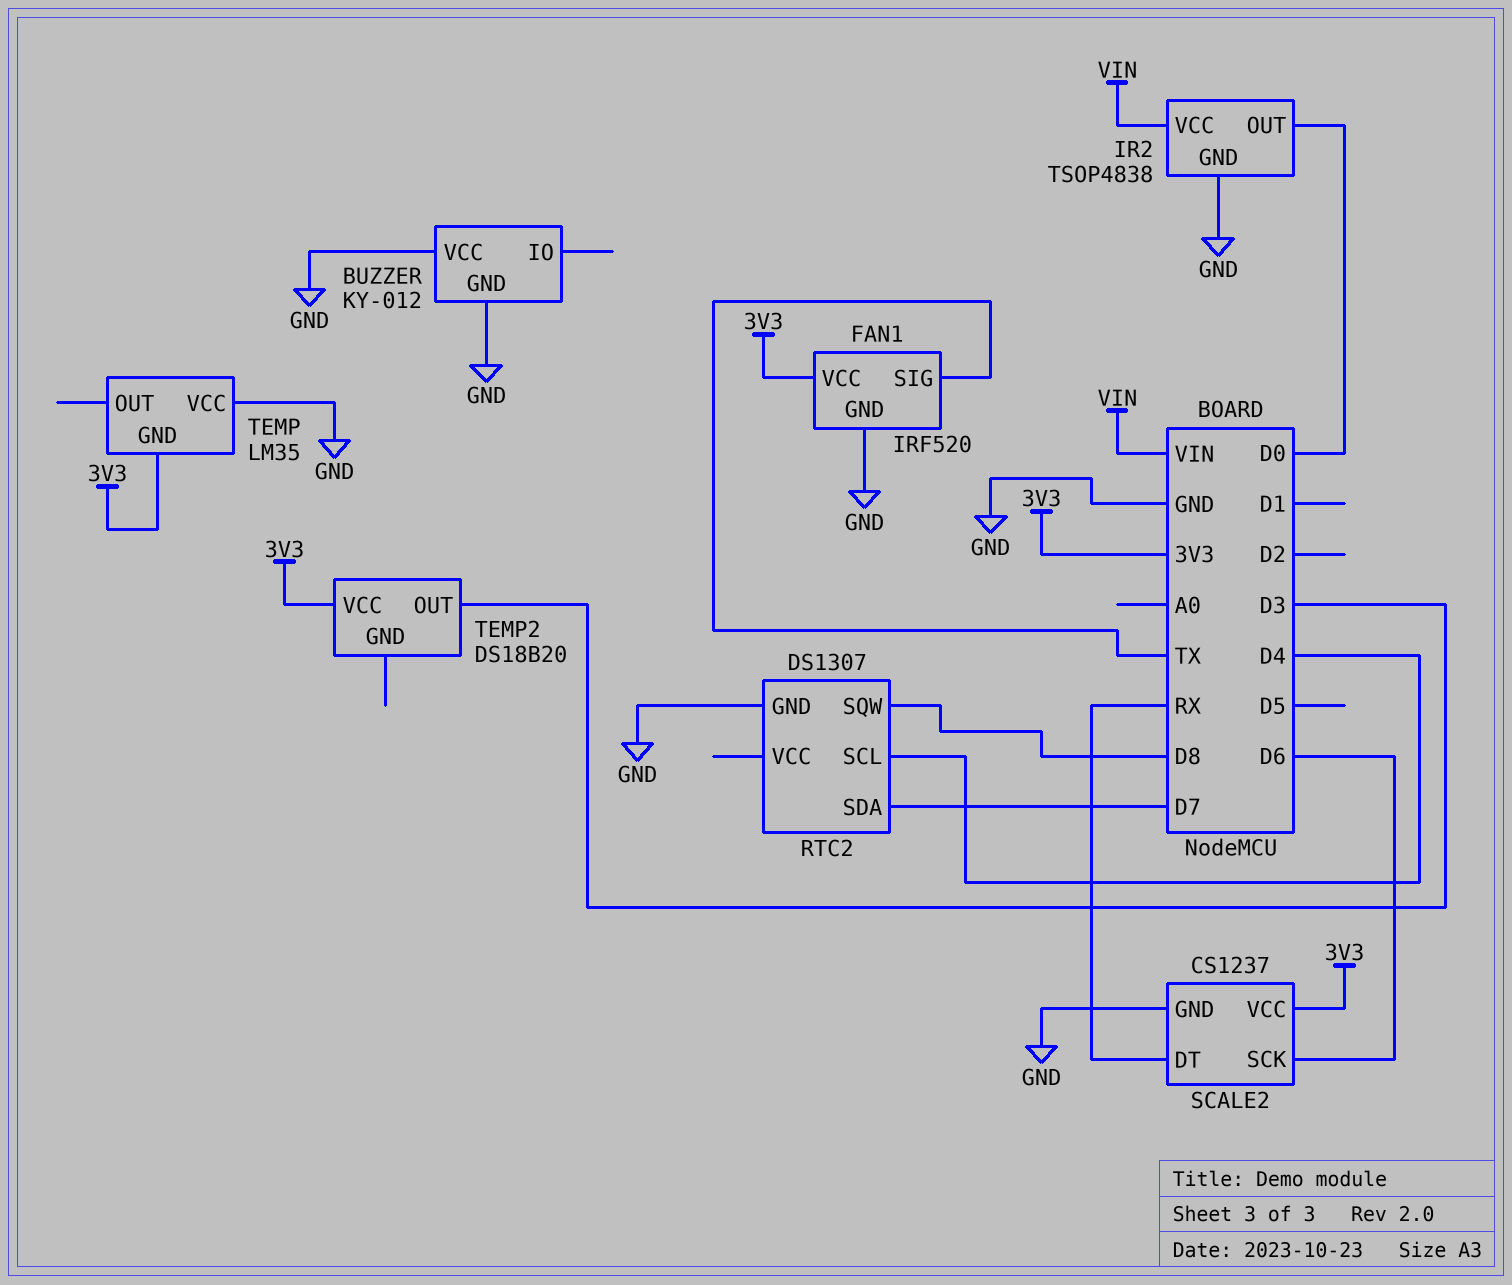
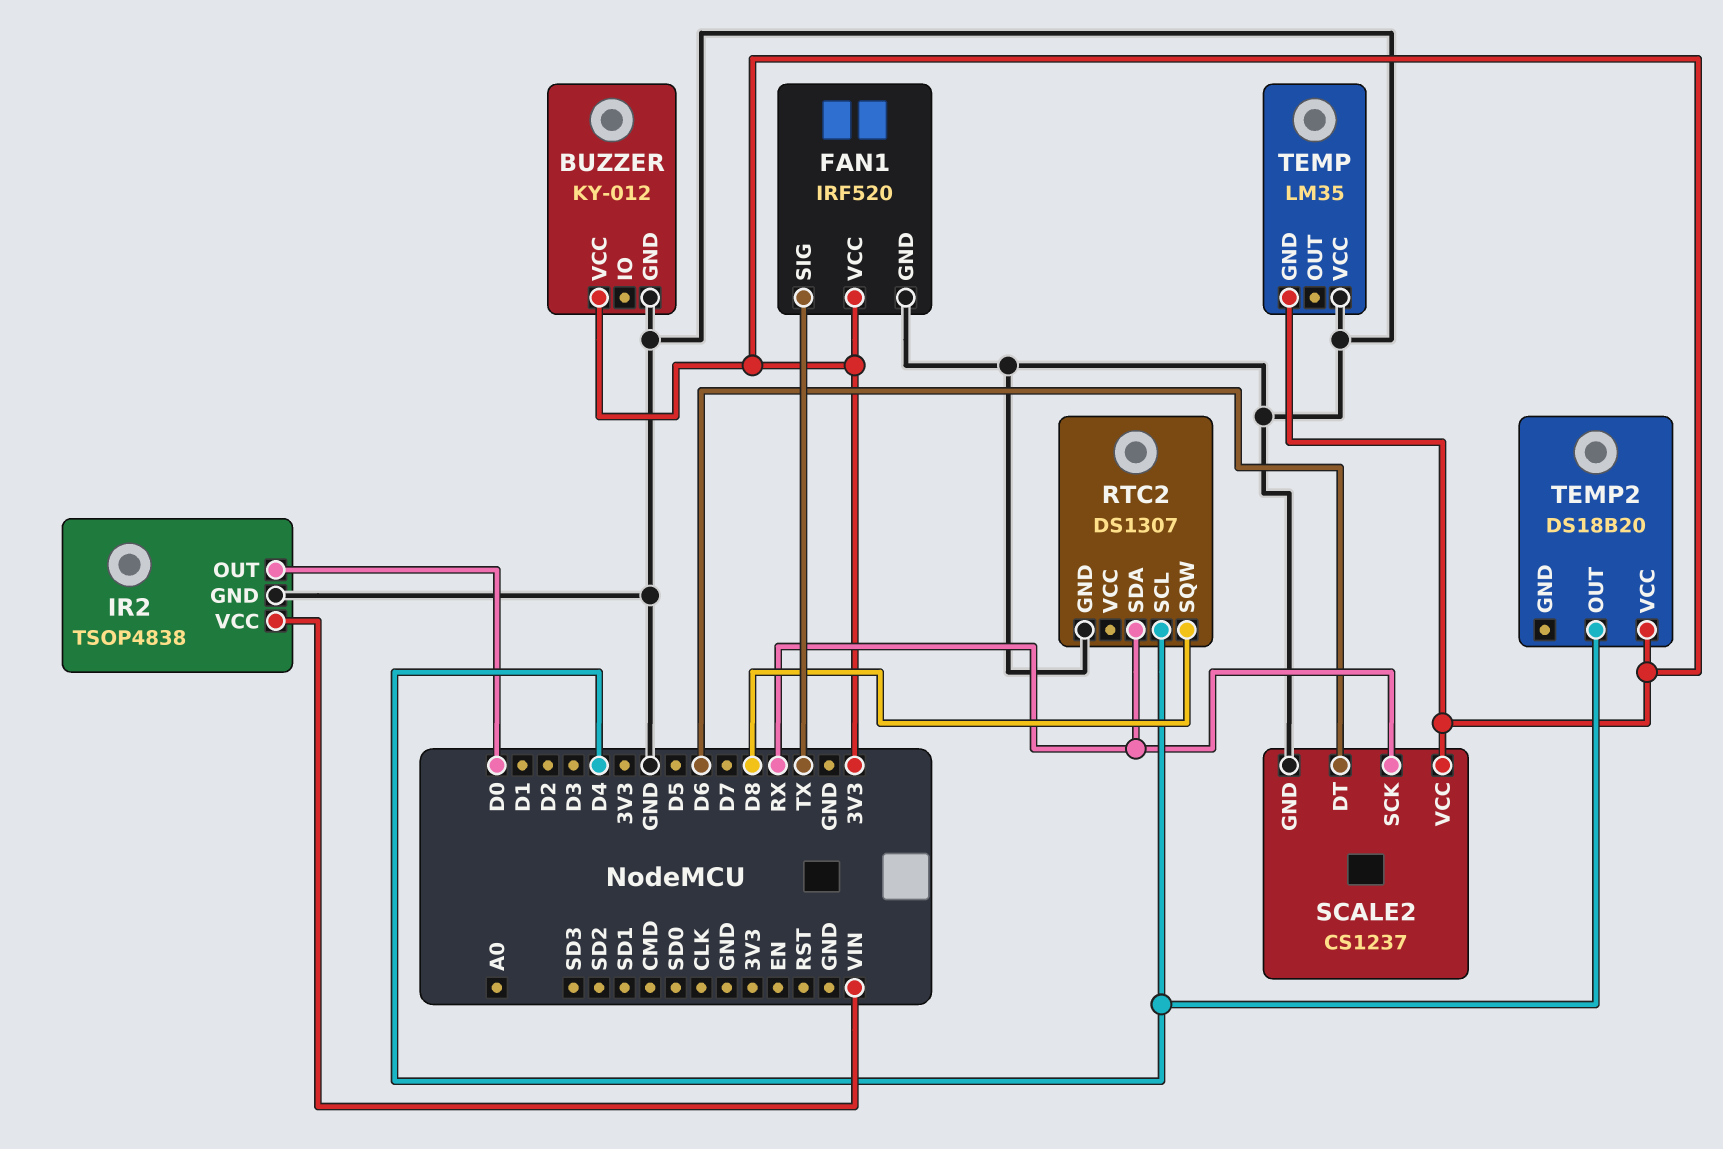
BUZZER pin VCC: GND -> 3V3
RTC2 pin SDA: D7 -> RX
SCALE2 pin DT: RX -> D6
SCALE2 pin SCK: D6 -> RX
TEMP2 pin OUT: D3 -> D4

